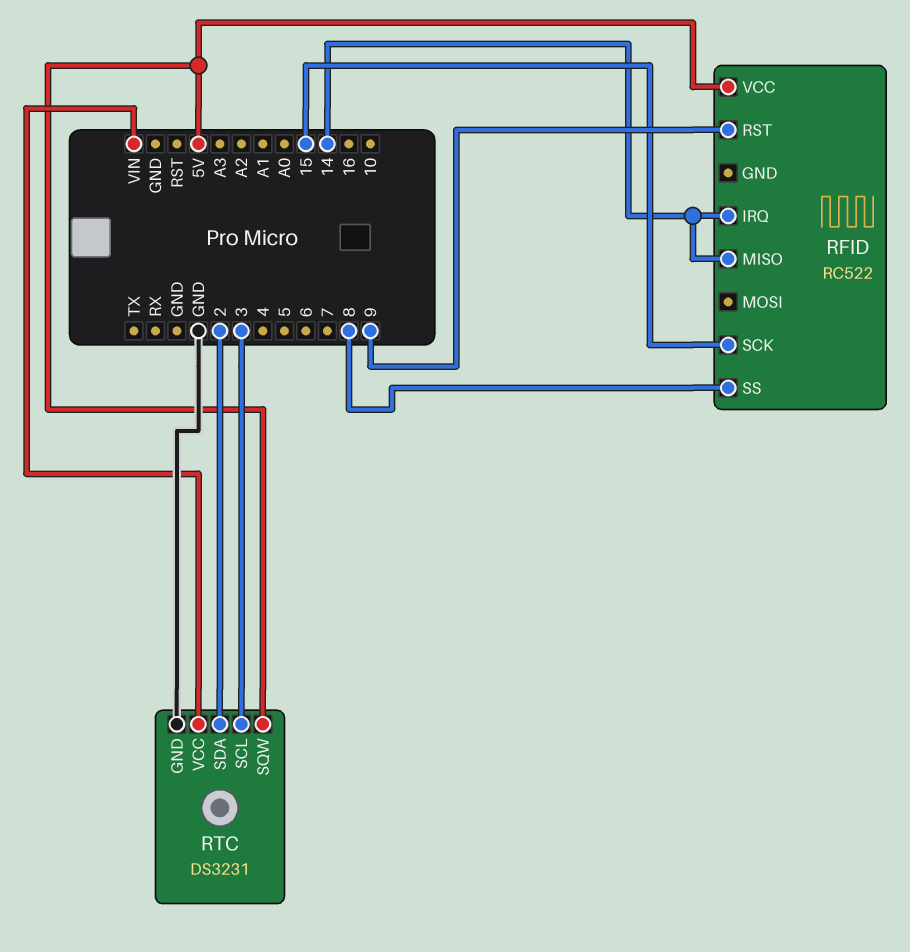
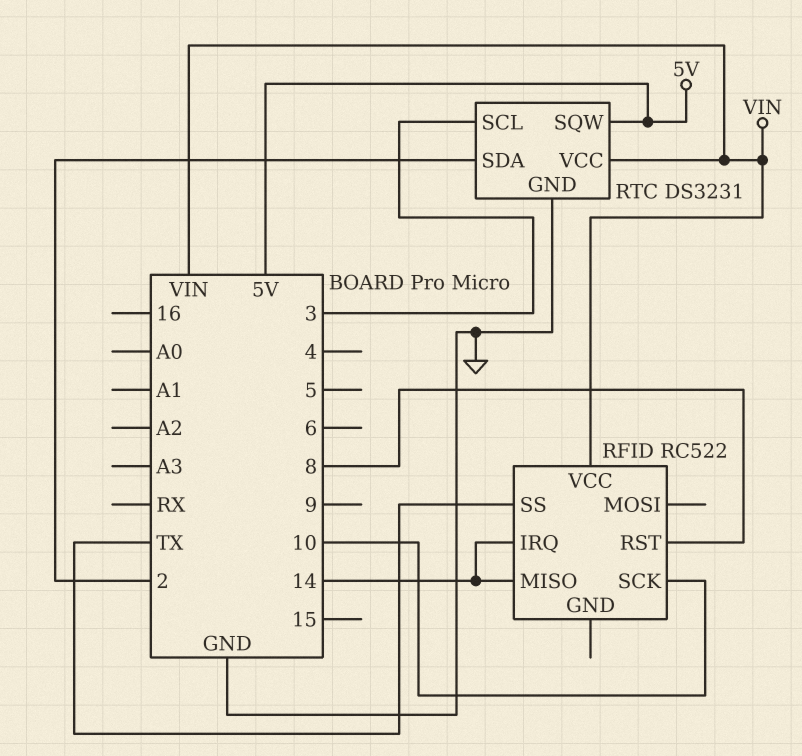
RFID pin RST: 9 -> 8
RFID pin SCK: 15 -> 10
RFID pin SS: 8 -> TX
RFID pin VCC: 5V -> VIN

